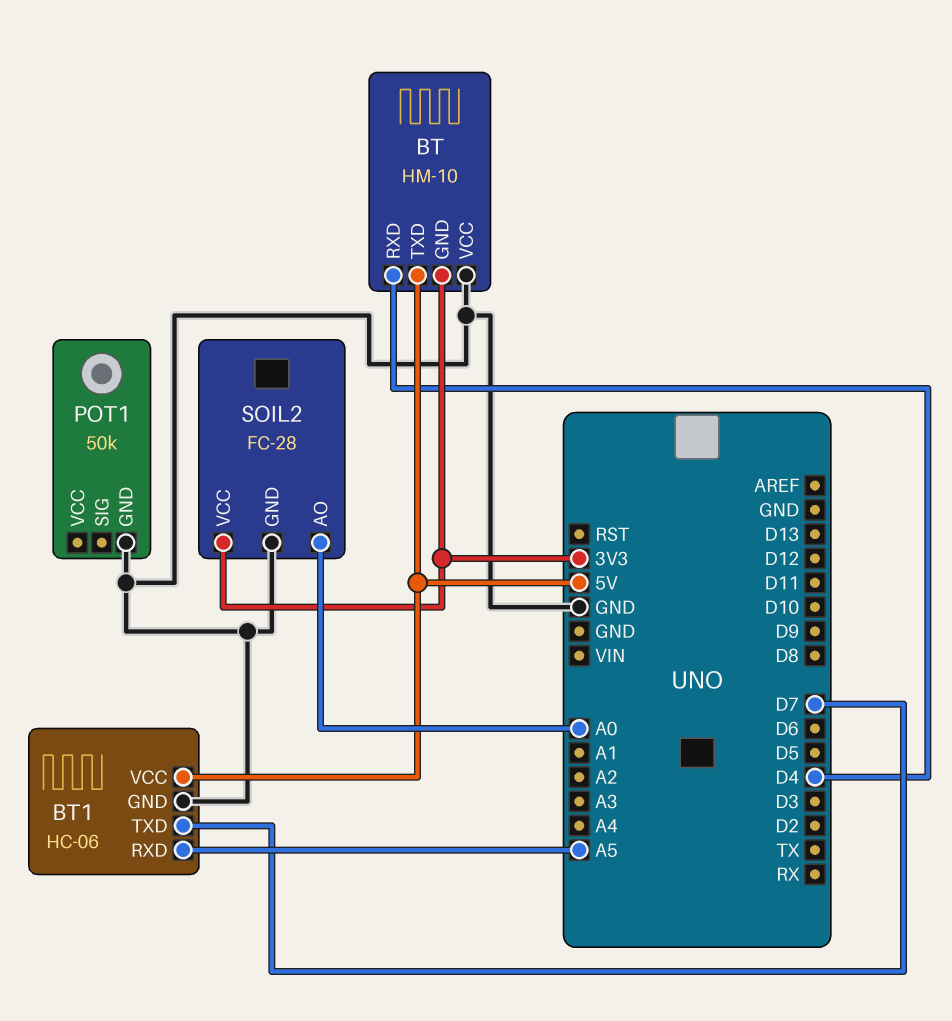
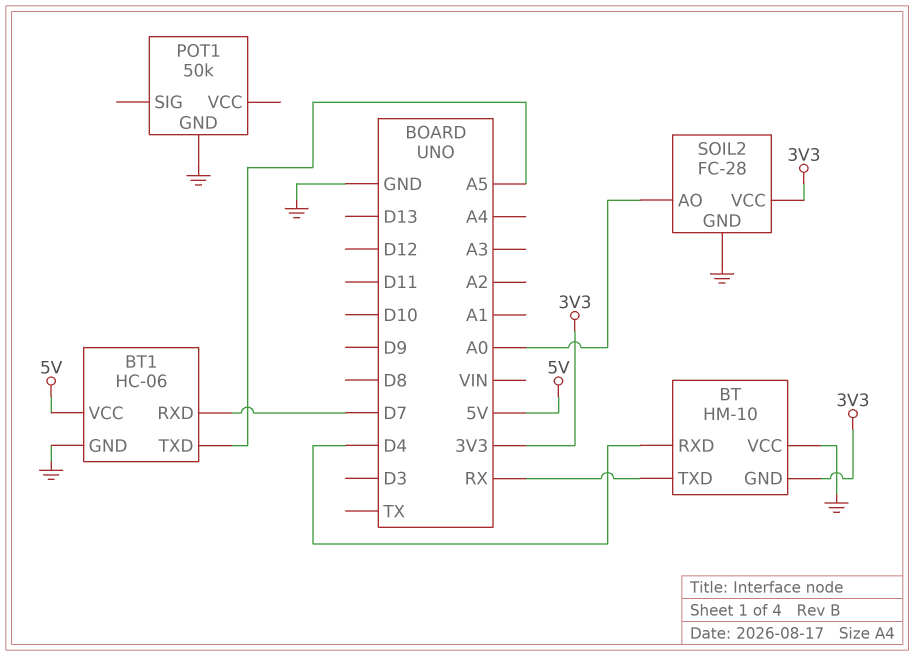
BT pin TXD: 5V -> RX
BT1 pin RXD: A5 -> D7
BT1 pin TXD: D7 -> A5

